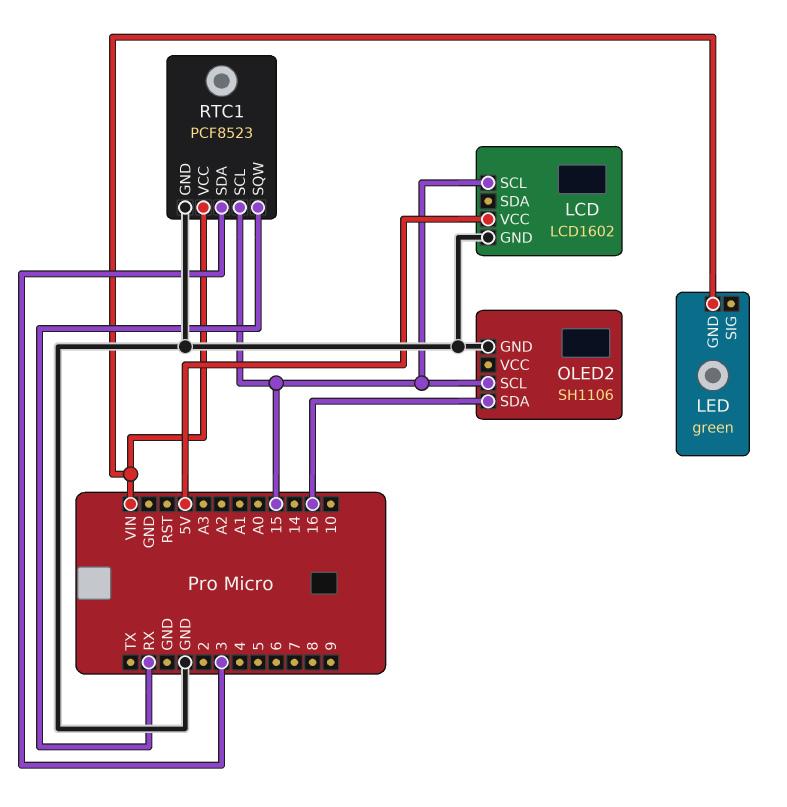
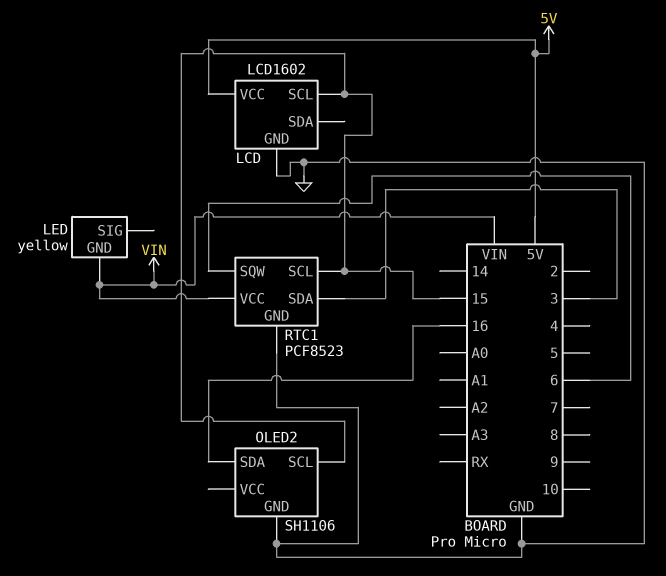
LED: green -> yellow
RTC1 pin SQW: RX -> 6

